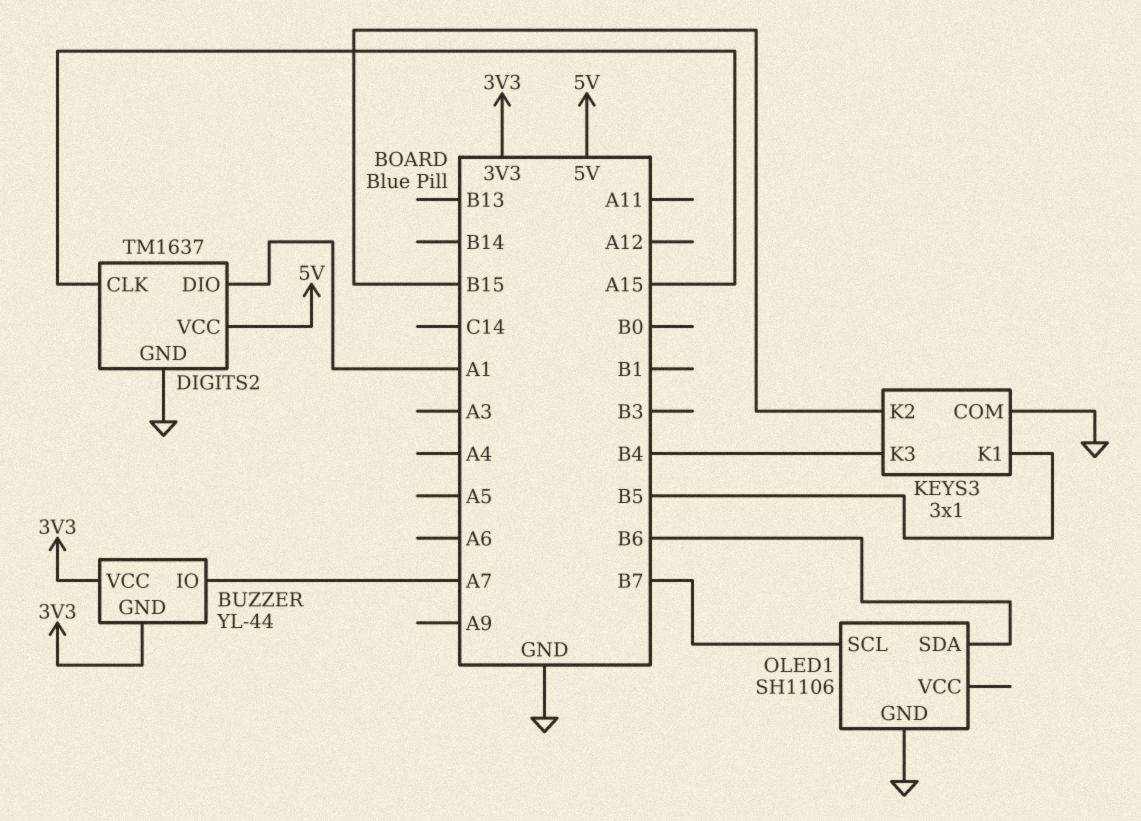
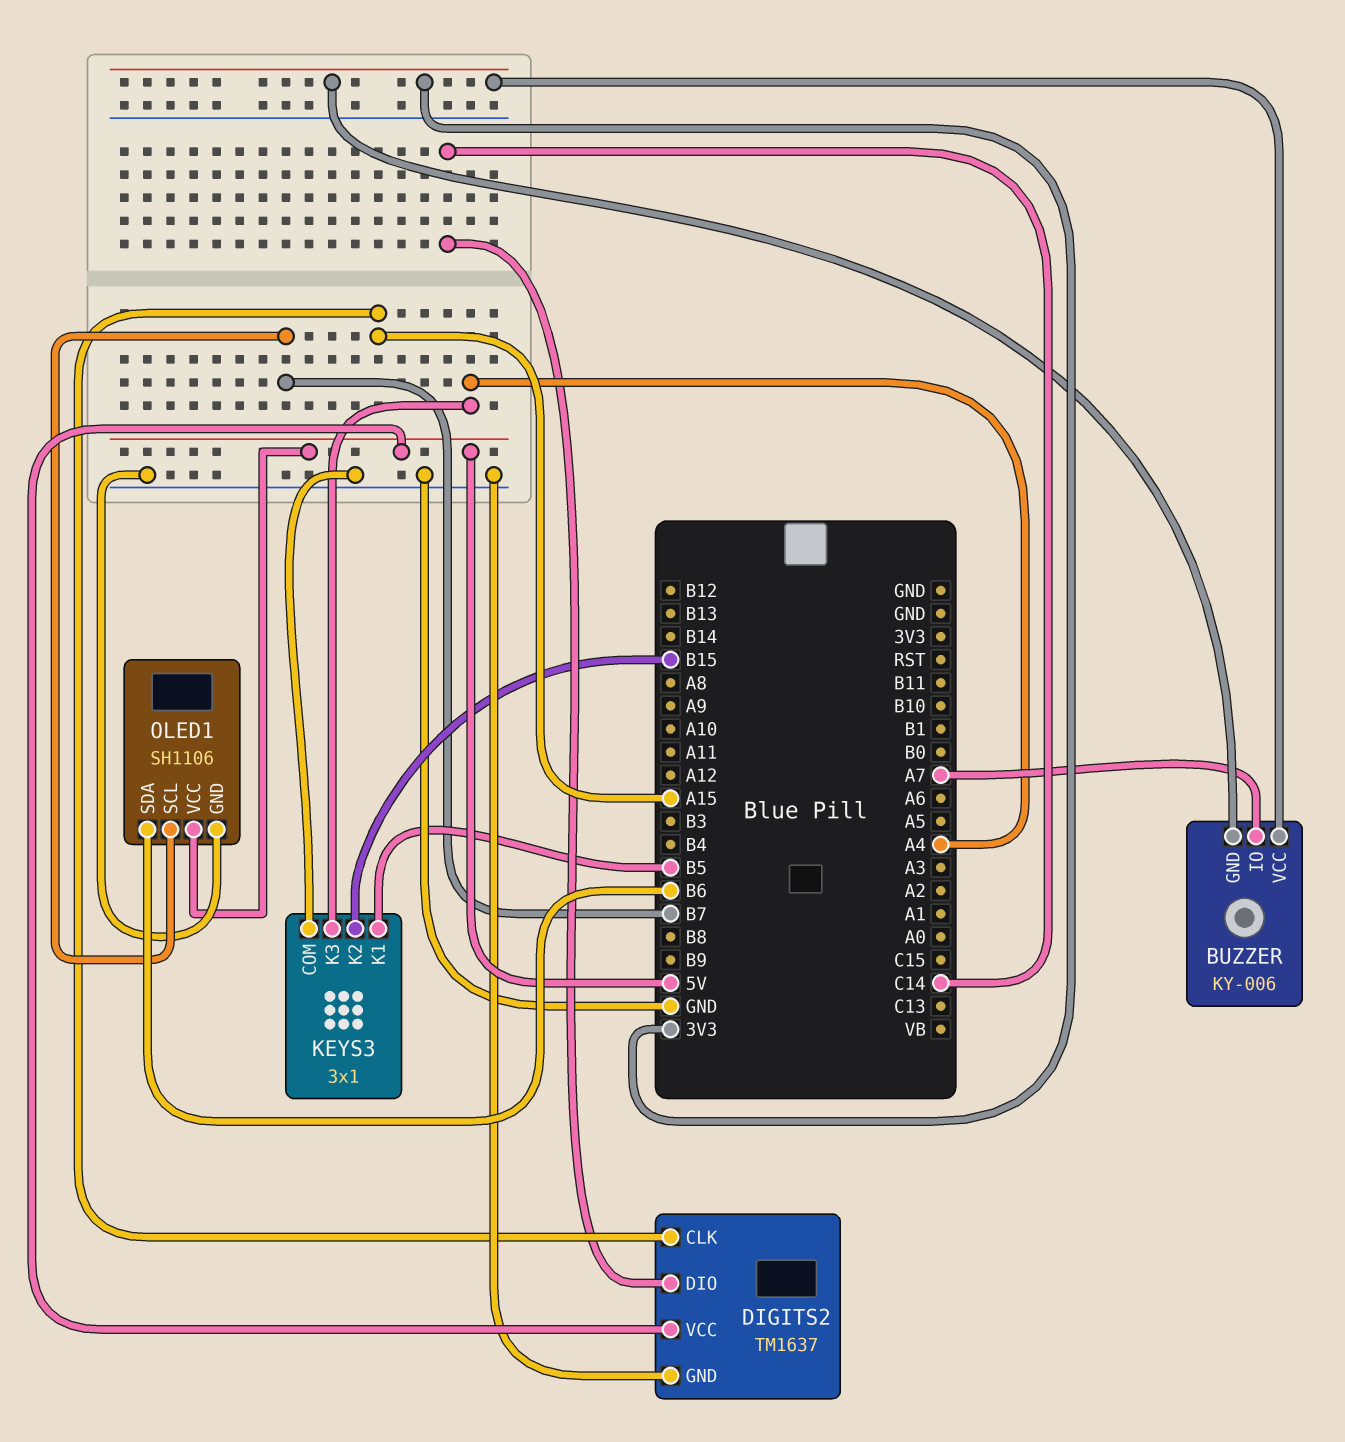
BUZZER: YL-44 -> KY-006
DIGITS2 pin DIO: A1 -> C14
KEYS3 pin K3: B4 -> A4
OLED1 pin VCC: none -> 5V

